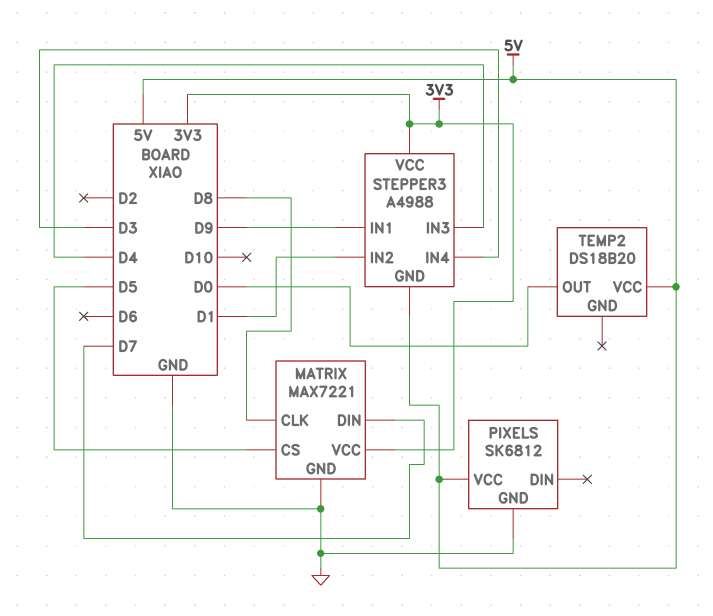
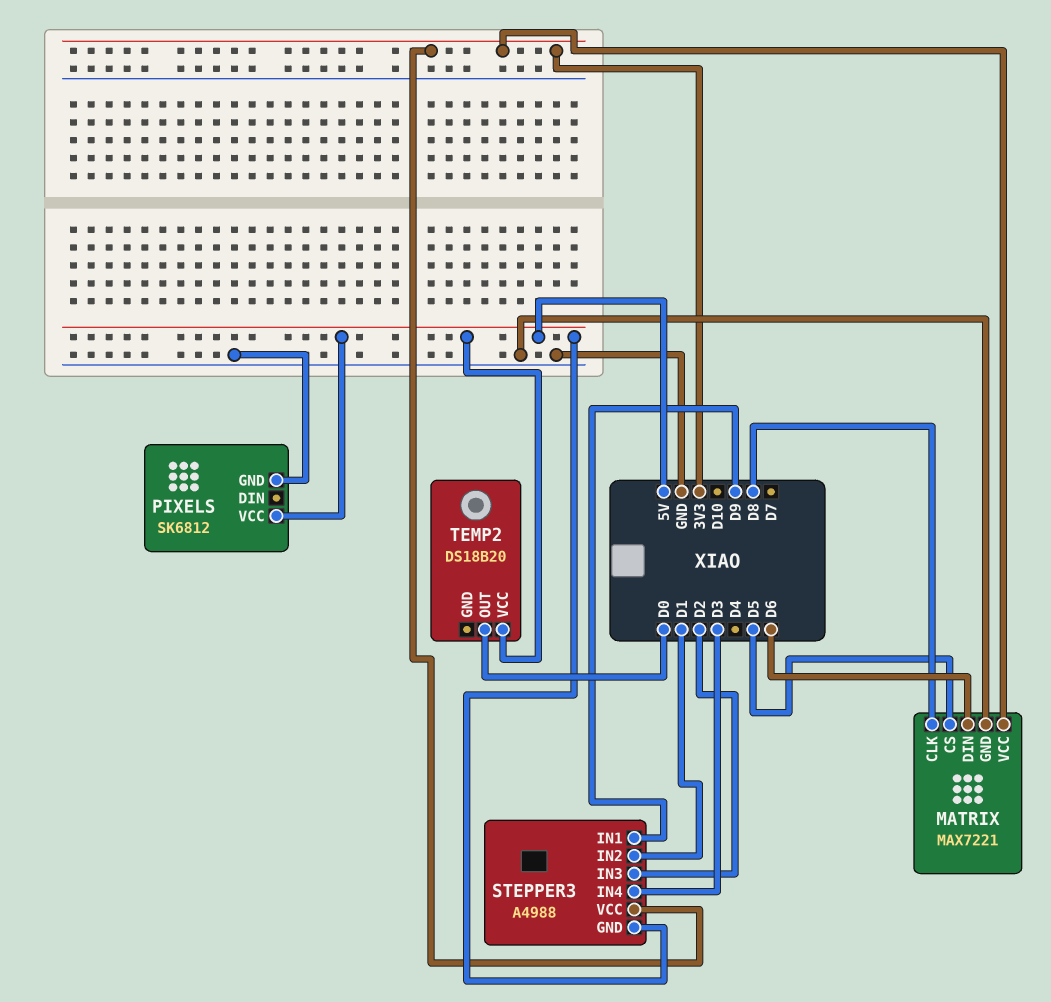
MATRIX pin DIN: D7 -> D6
STEPPER3 pin IN3: D4 -> D2

